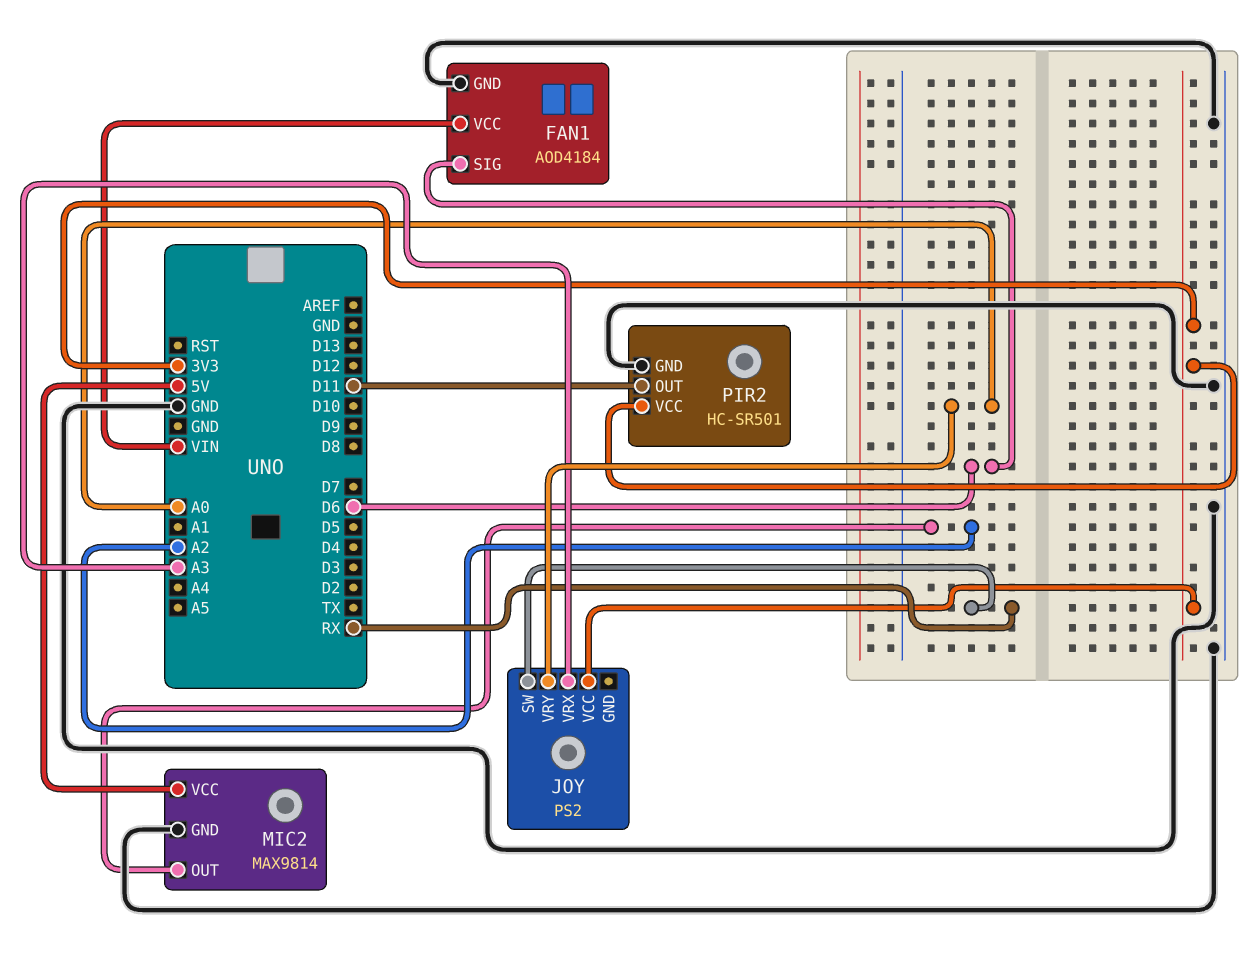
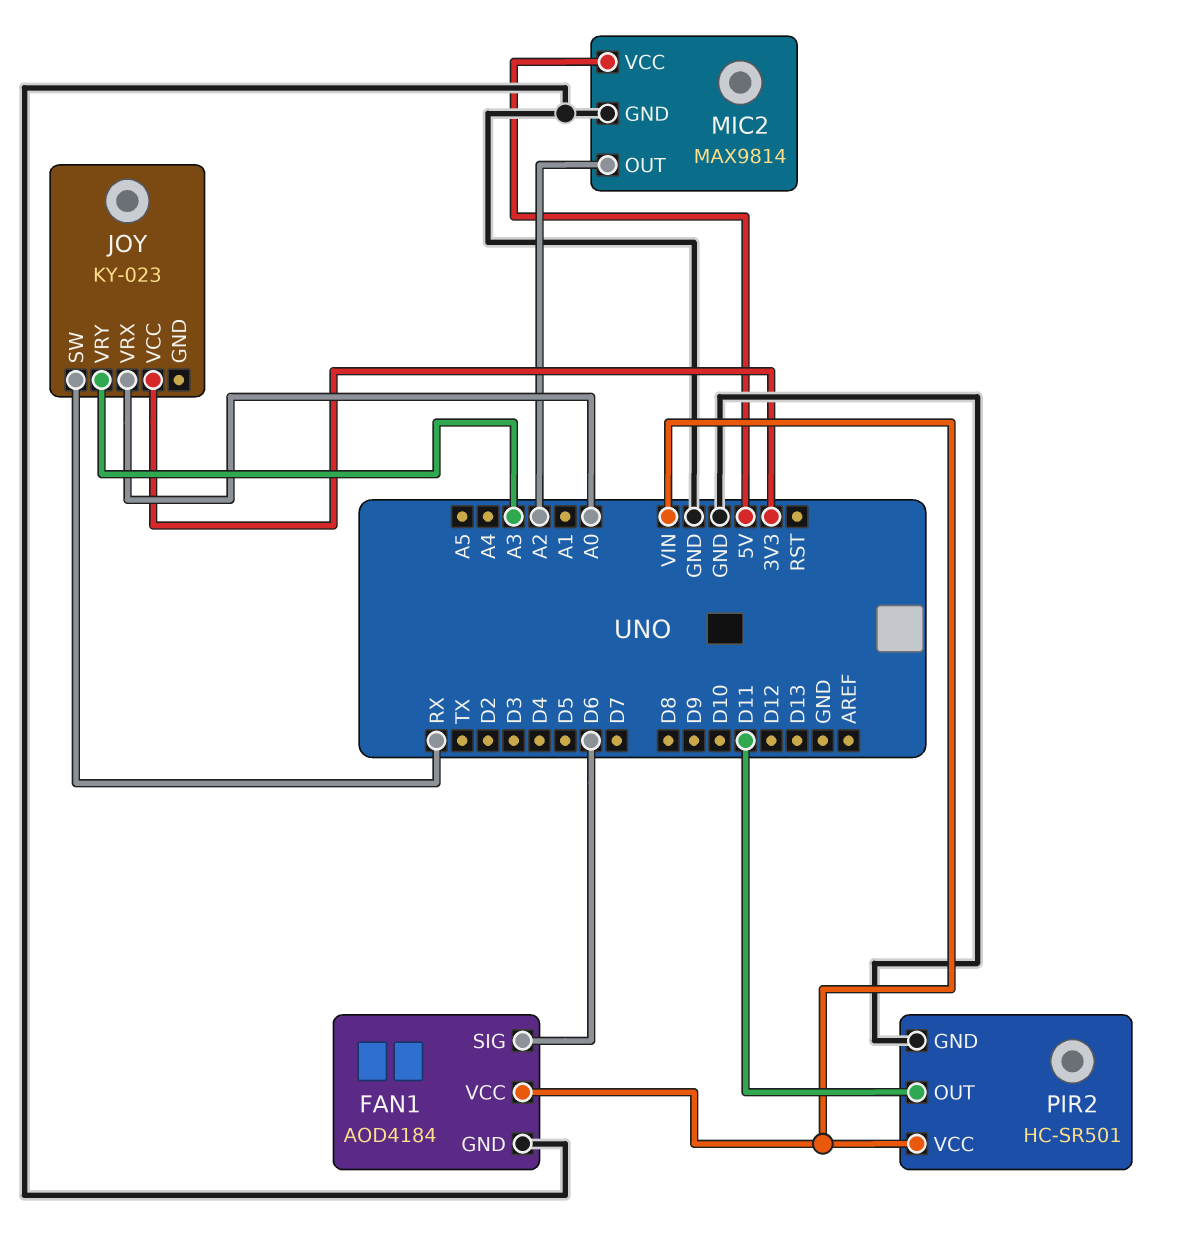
JOY: PS2 -> KY-023
JOY pin VRX: A3 -> A0
JOY pin VRY: A0 -> A3
PIR2 pin VCC: 3V3 -> VIN

